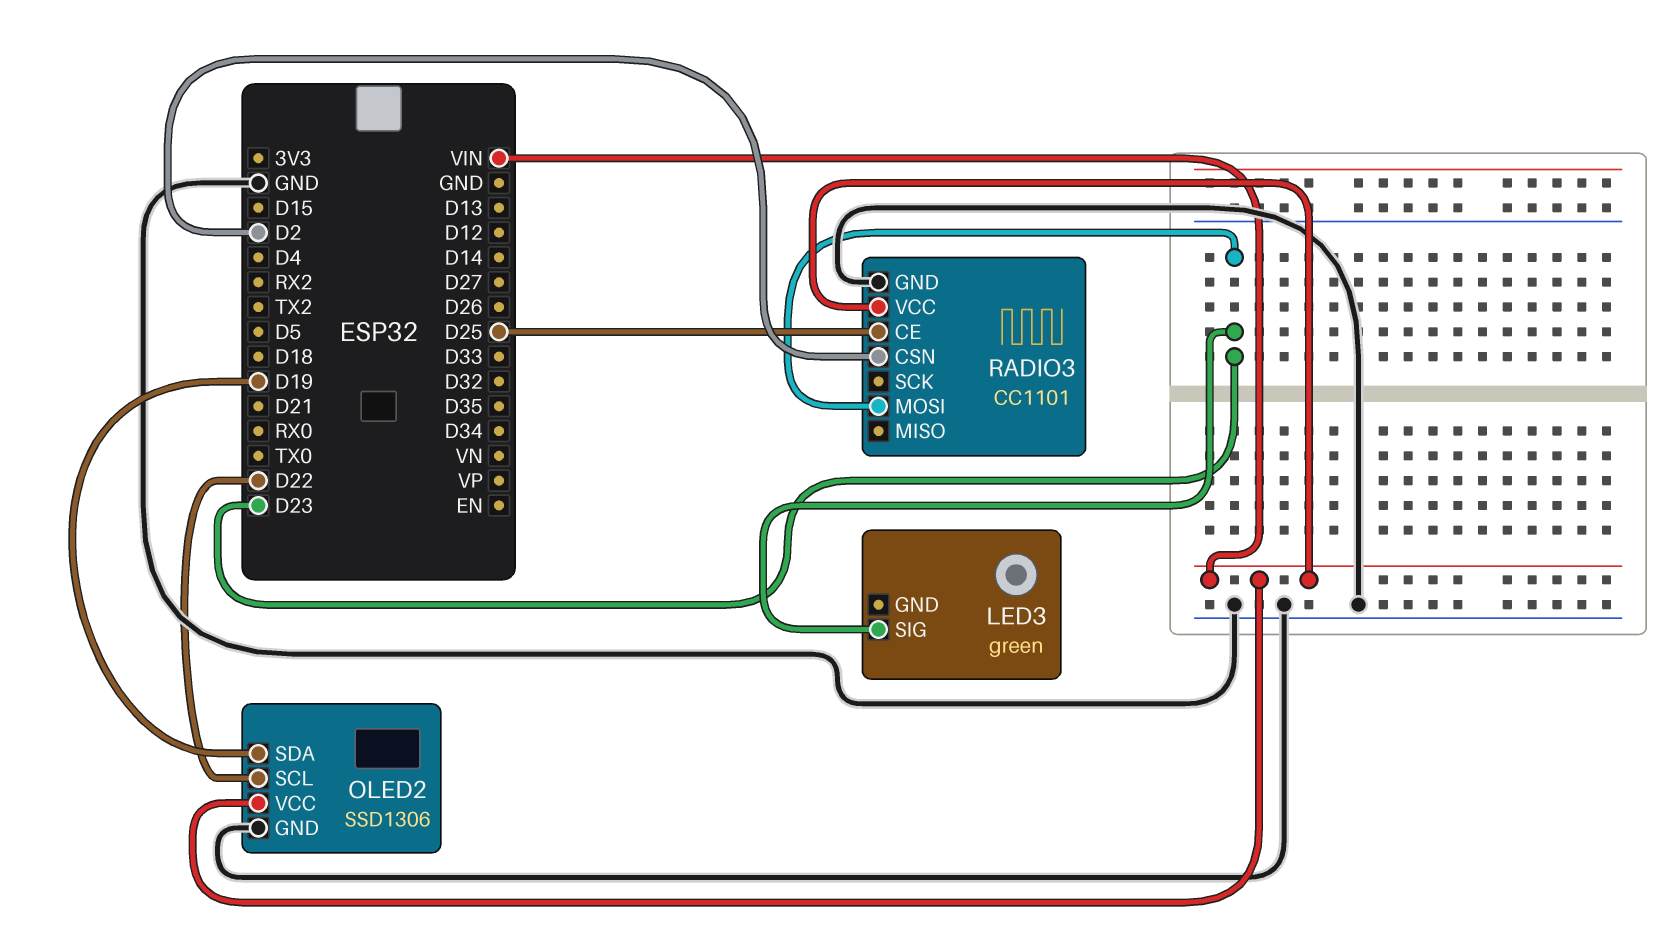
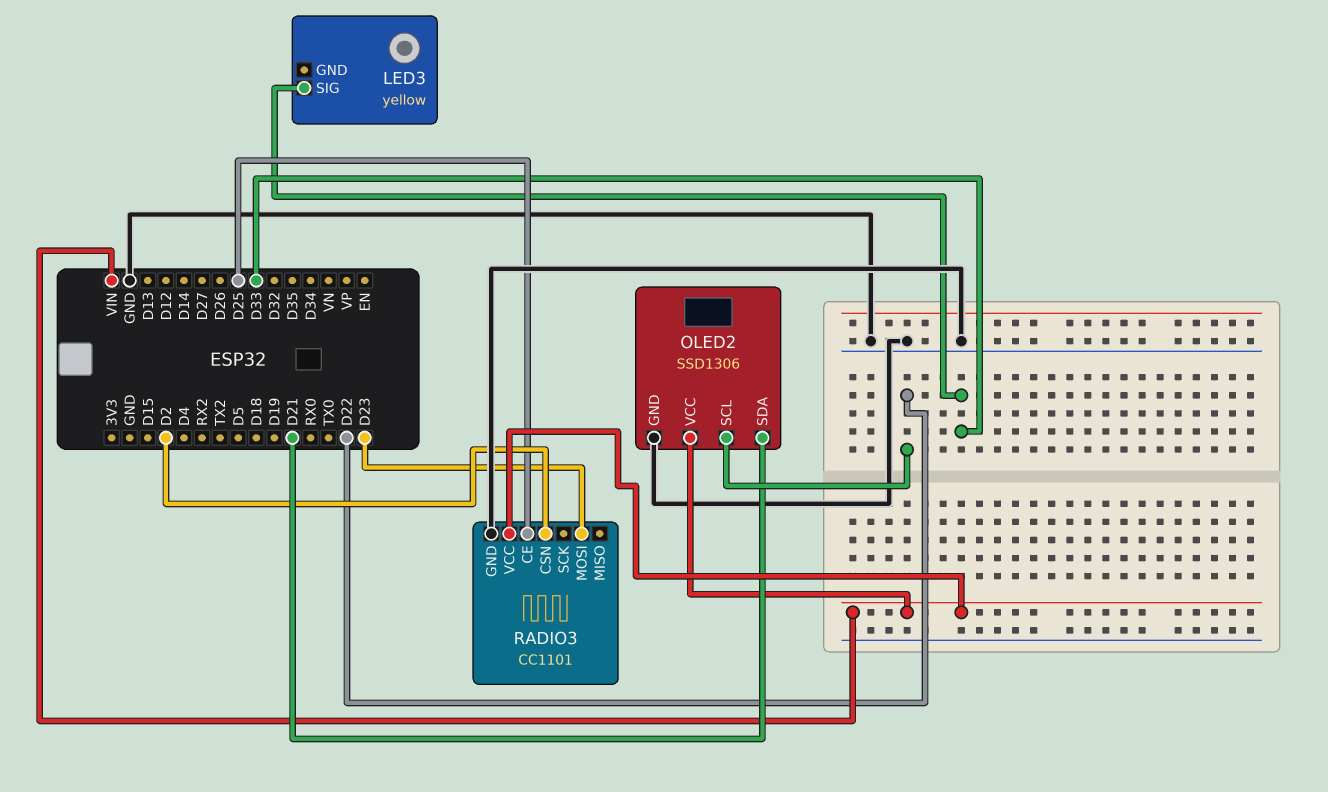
LED3: green -> yellow
LED3 pin SIG: D23 -> D33
OLED2 pin SDA: D19 -> D21

